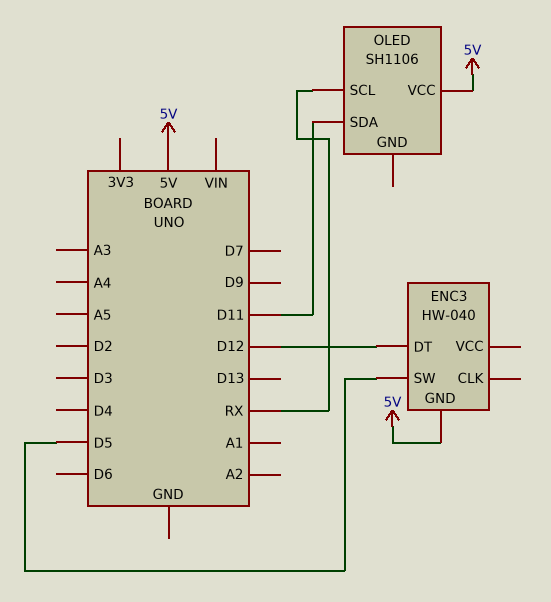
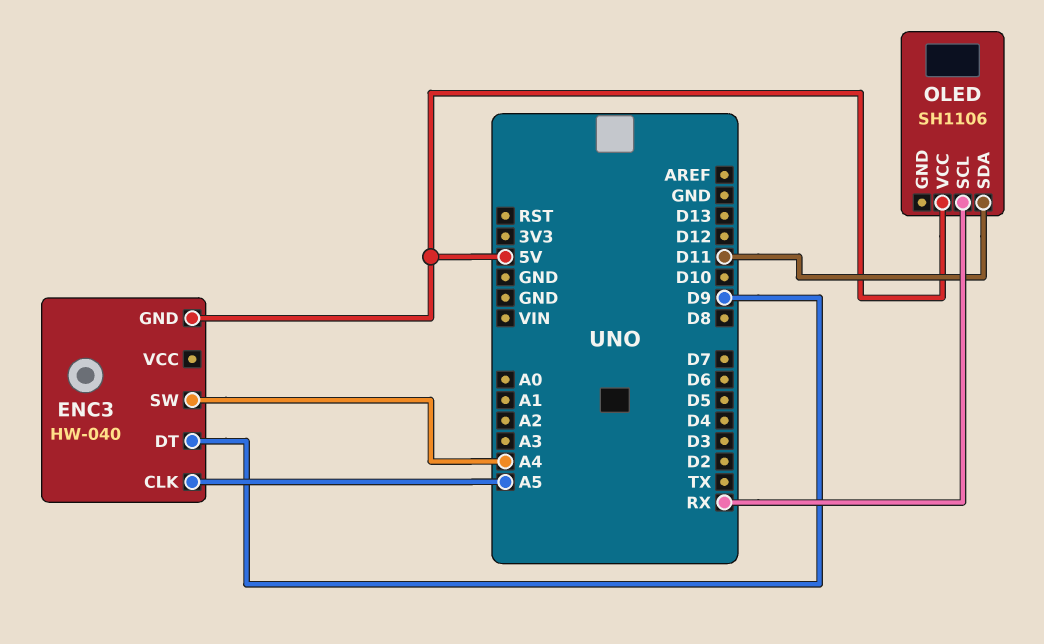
ENC3 pin CLK: none -> A5
ENC3 pin DT: D12 -> D9
ENC3 pin SW: D5 -> A4

